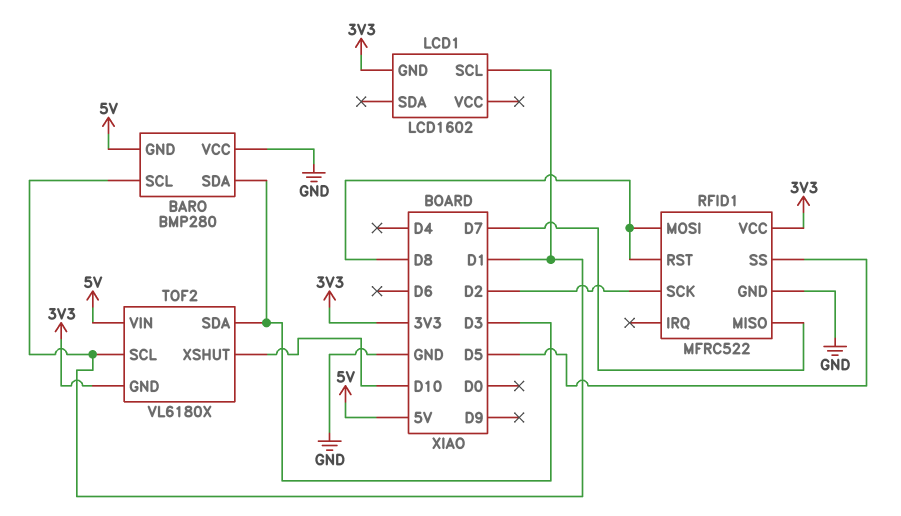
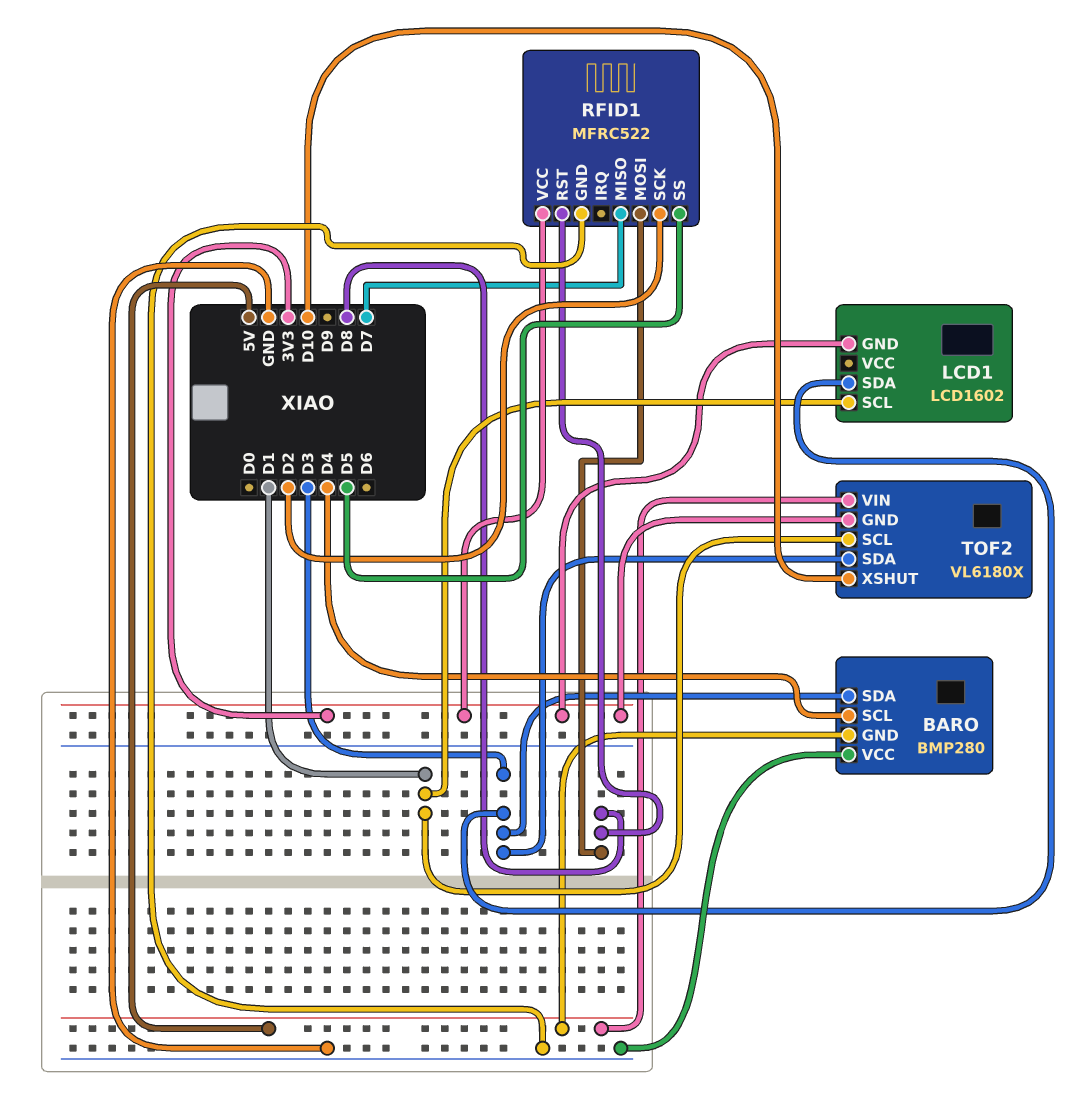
BARO pin SCL: D1 -> D4
LCD1 pin SDA: none -> D3

